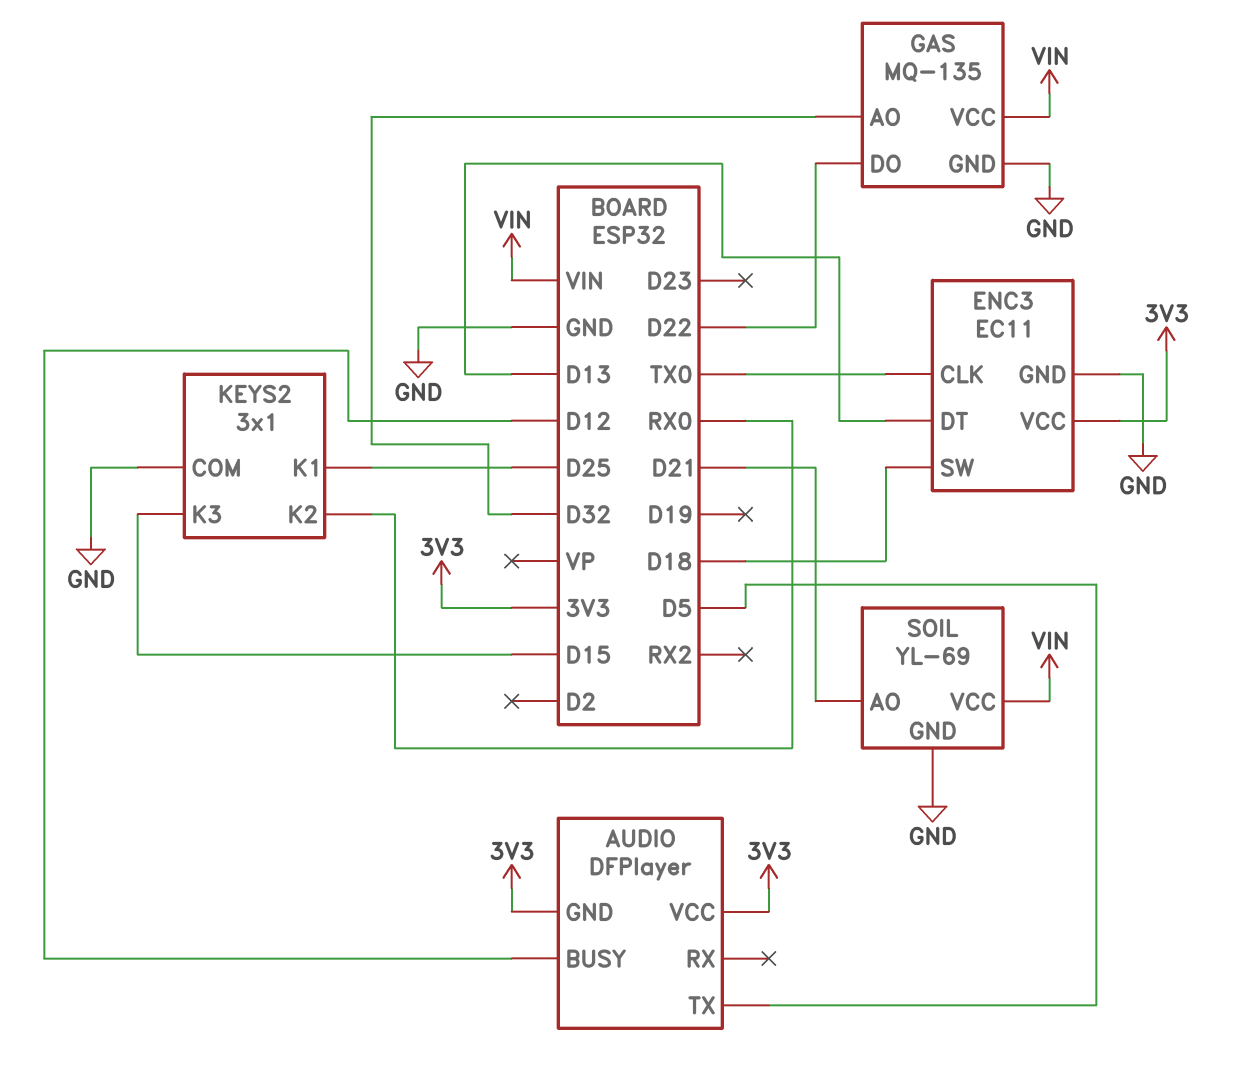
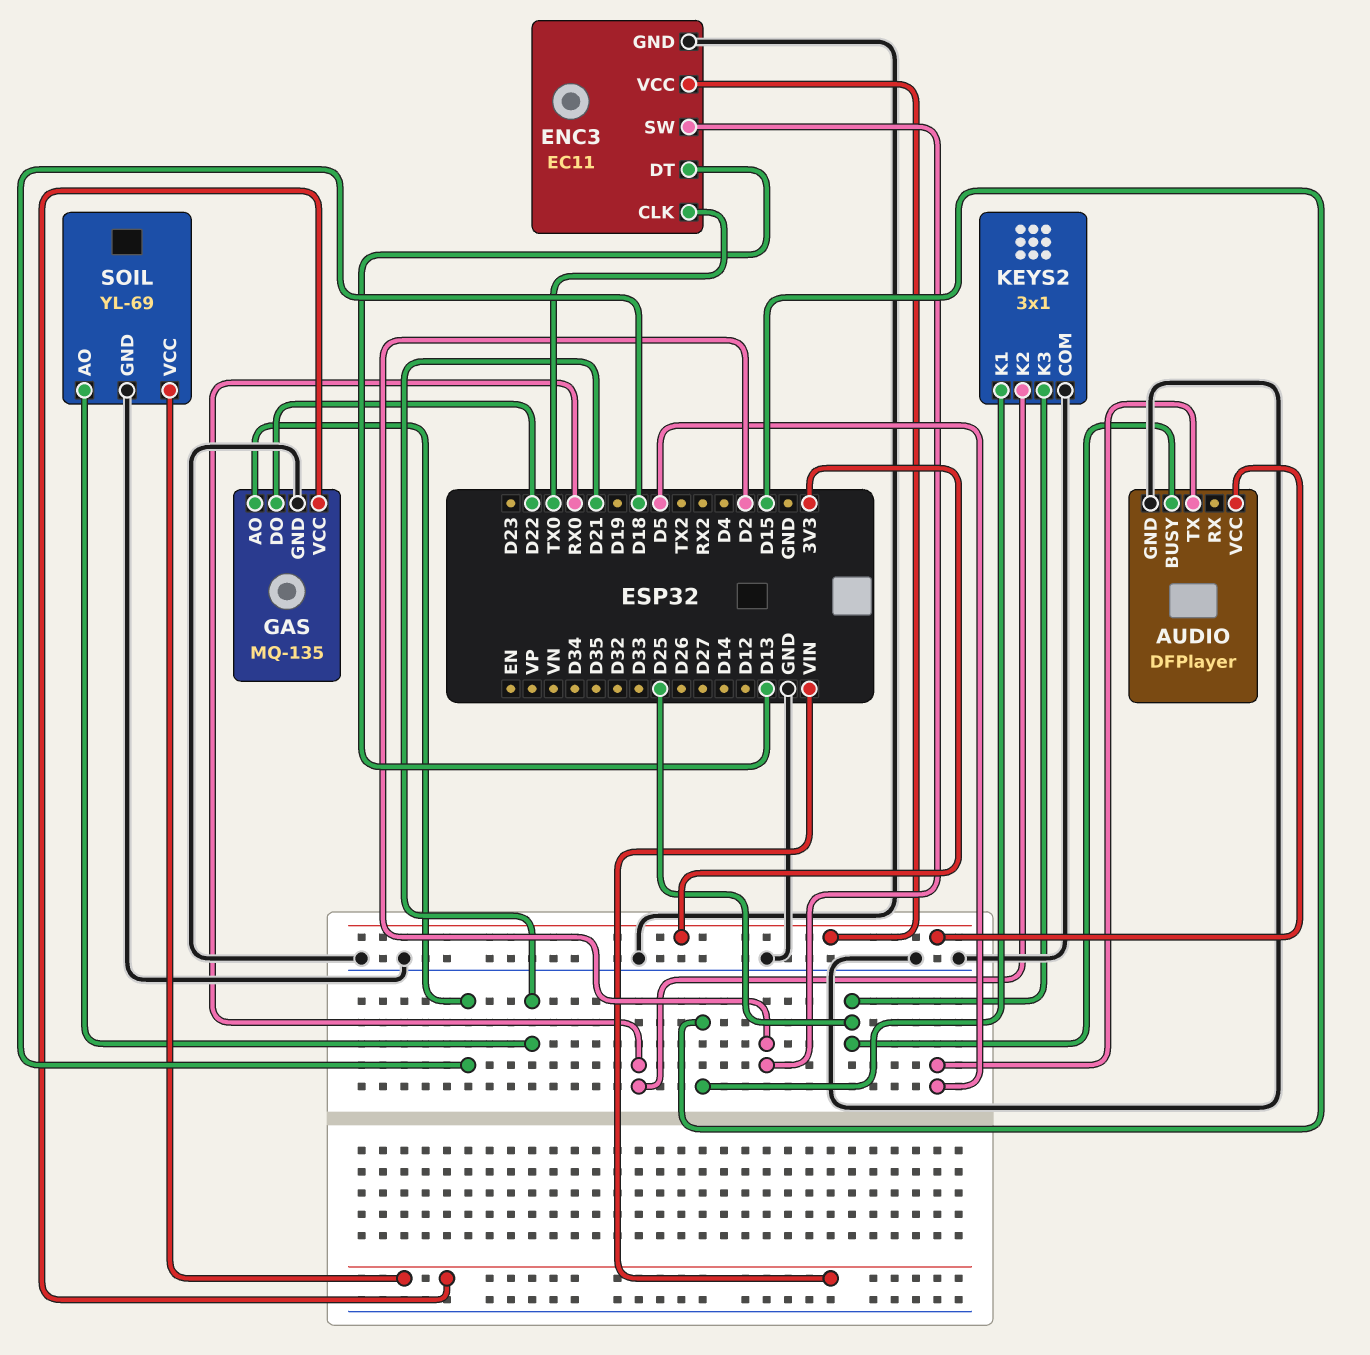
AUDIO pin BUSY: D12 -> D25
AUDIO pin GND: 3V3 -> GND
ENC3 pin SW: D18 -> D2
GAS pin AO: D32 -> D18
KEYS2 pin K1: D25 -> D15
KEYS2 pin K3: D15 -> D25

